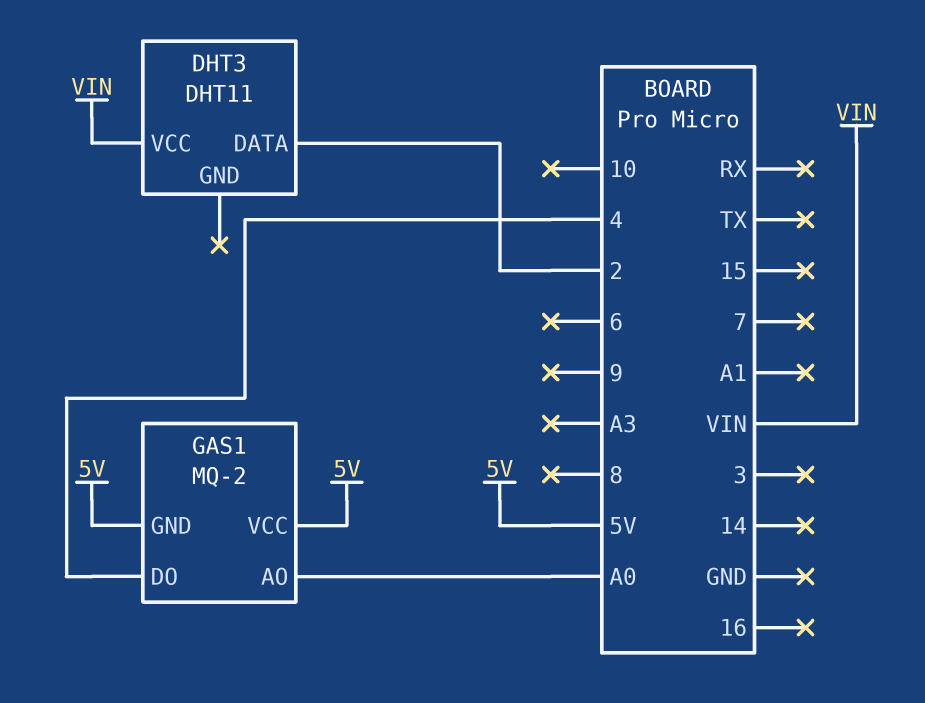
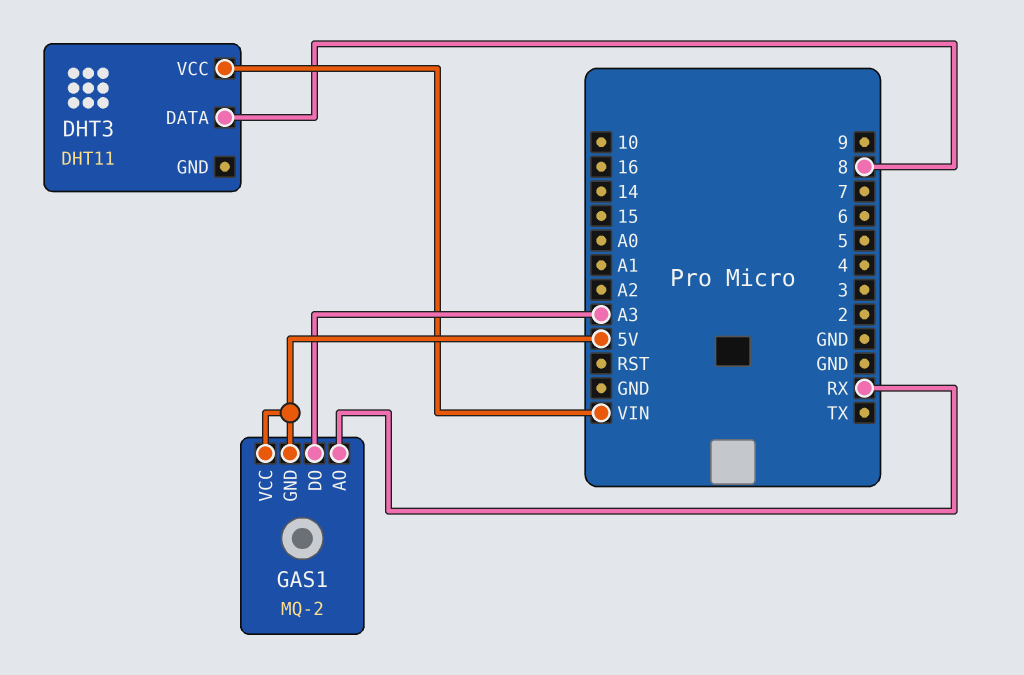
DHT3 pin DATA: 2 -> 8
GAS1 pin AO: A0 -> RX
GAS1 pin DO: 4 -> A3

